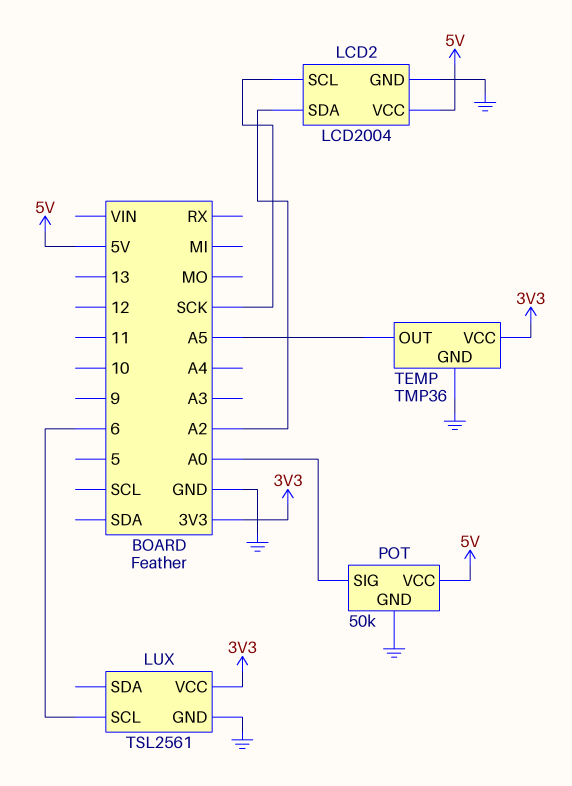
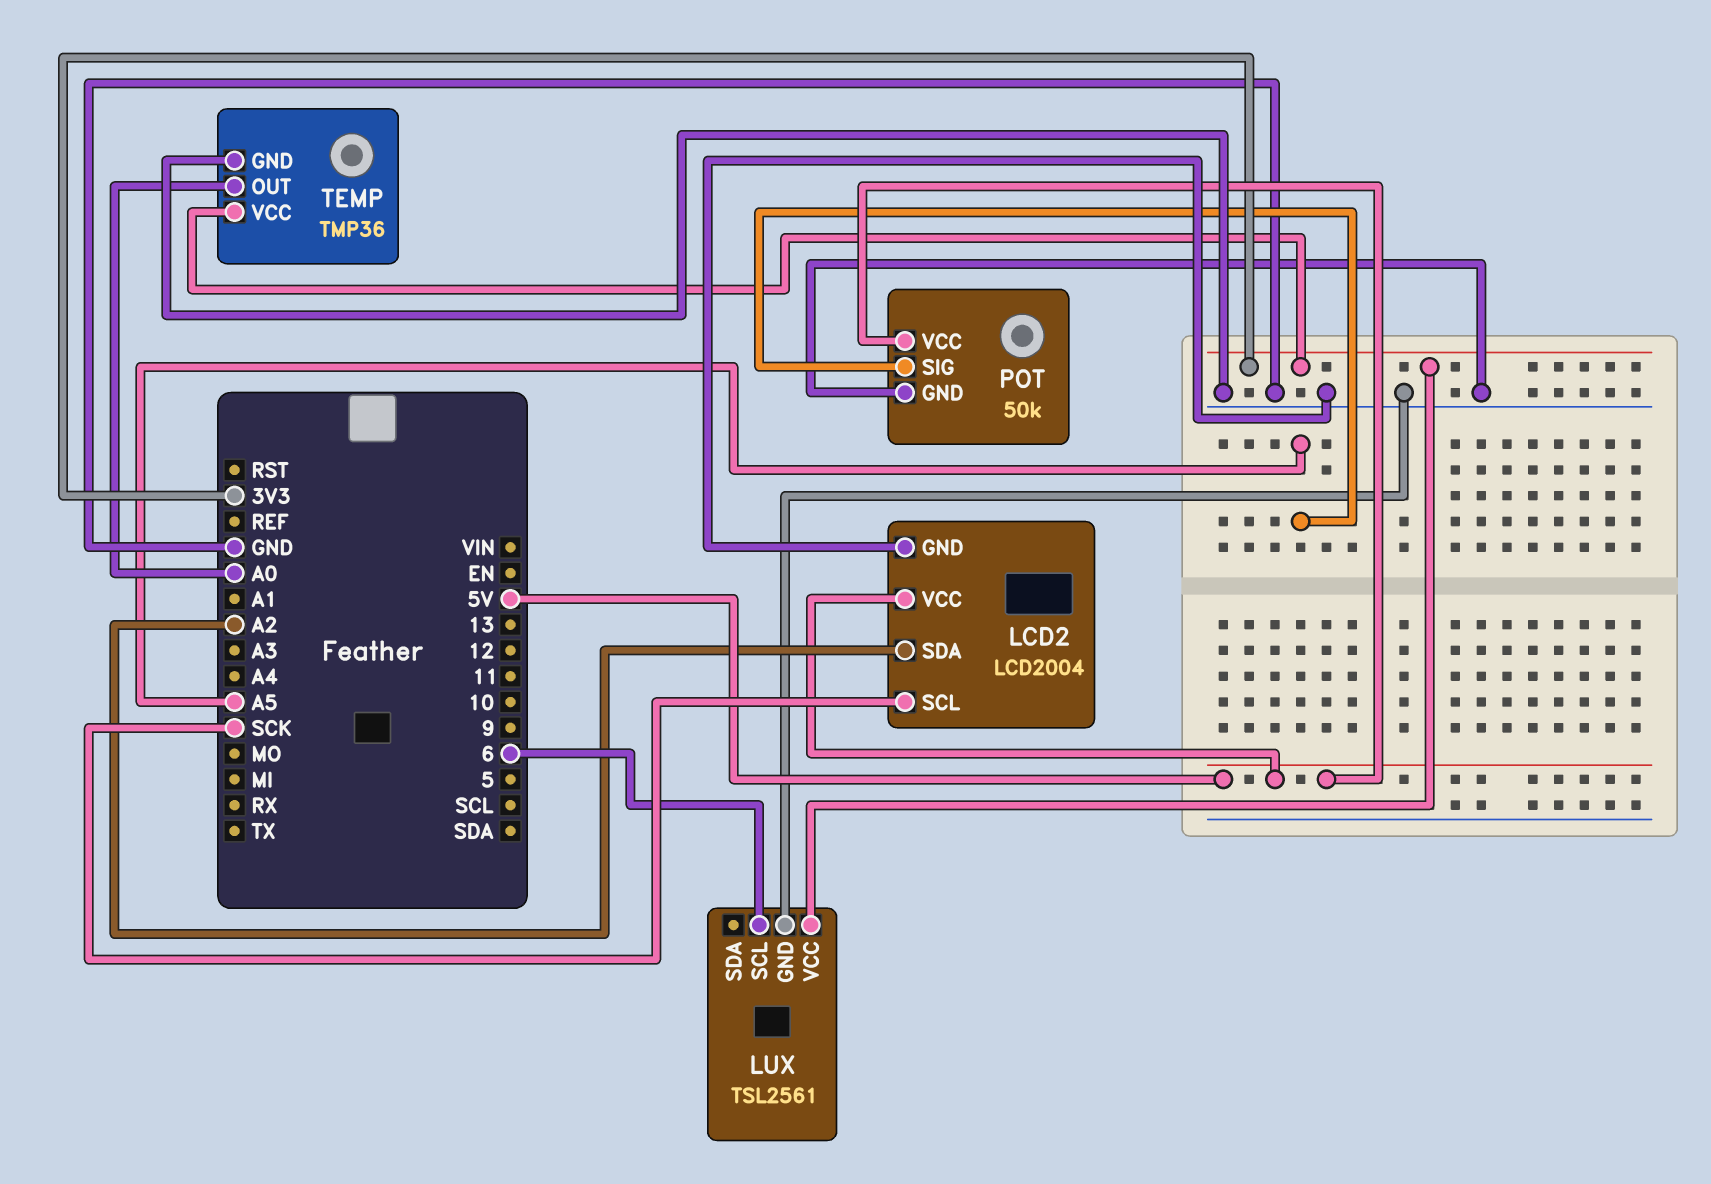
POT pin SIG: A0 -> A5
TEMP pin OUT: A5 -> A0

